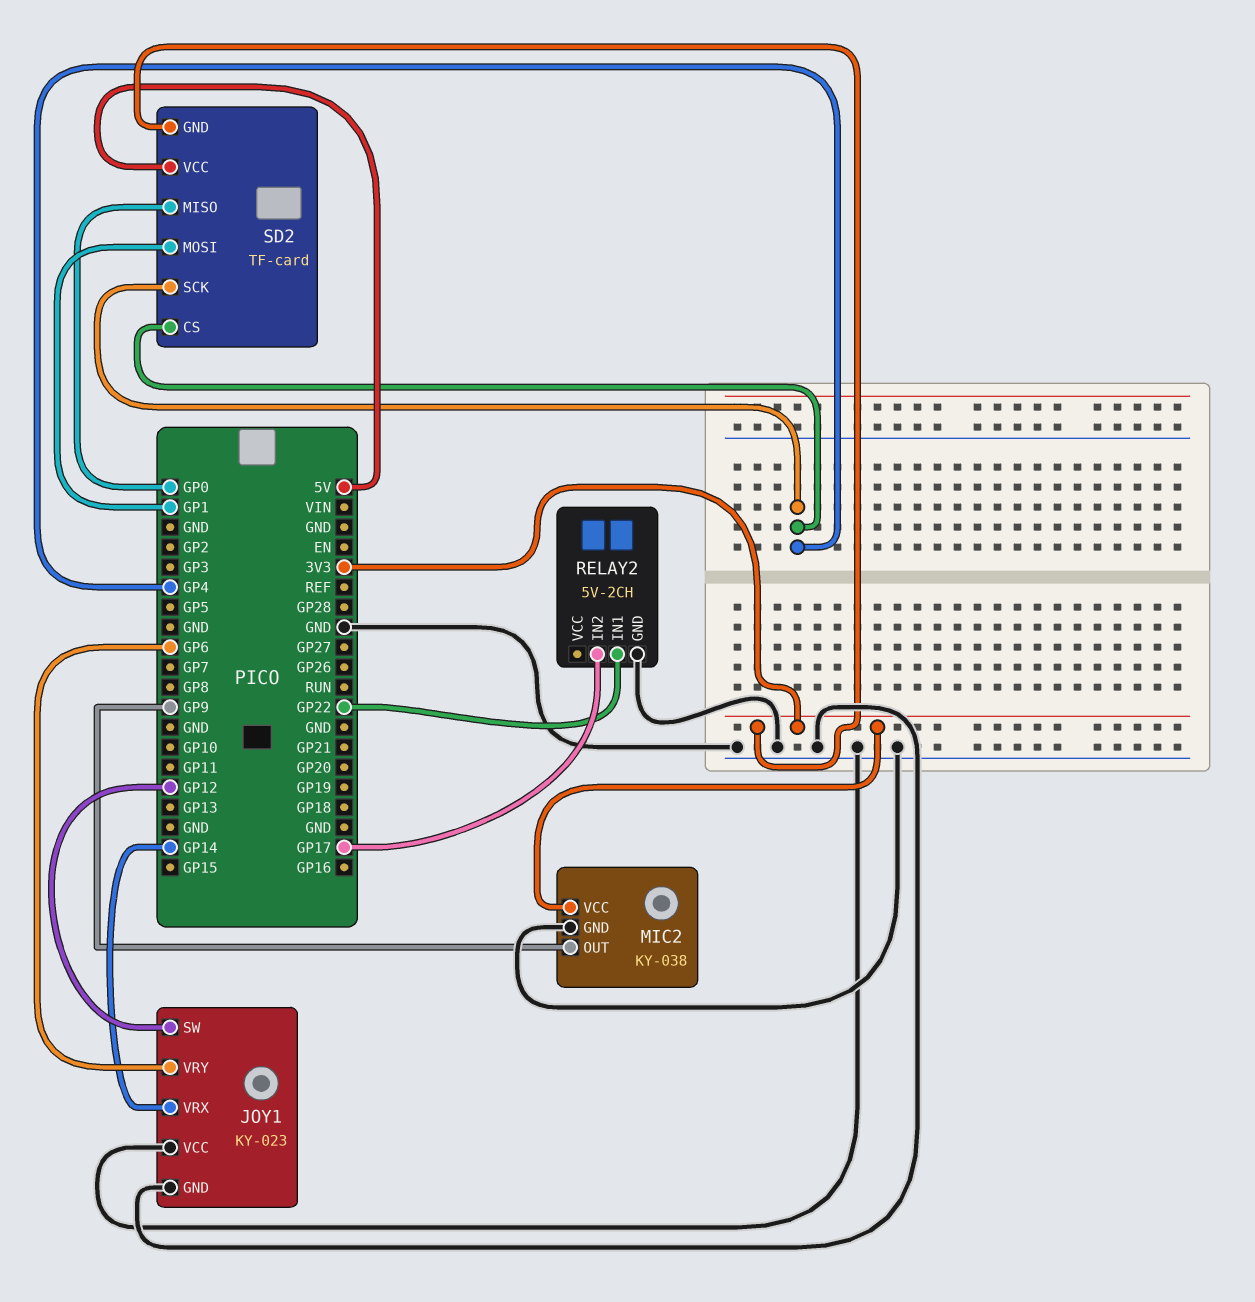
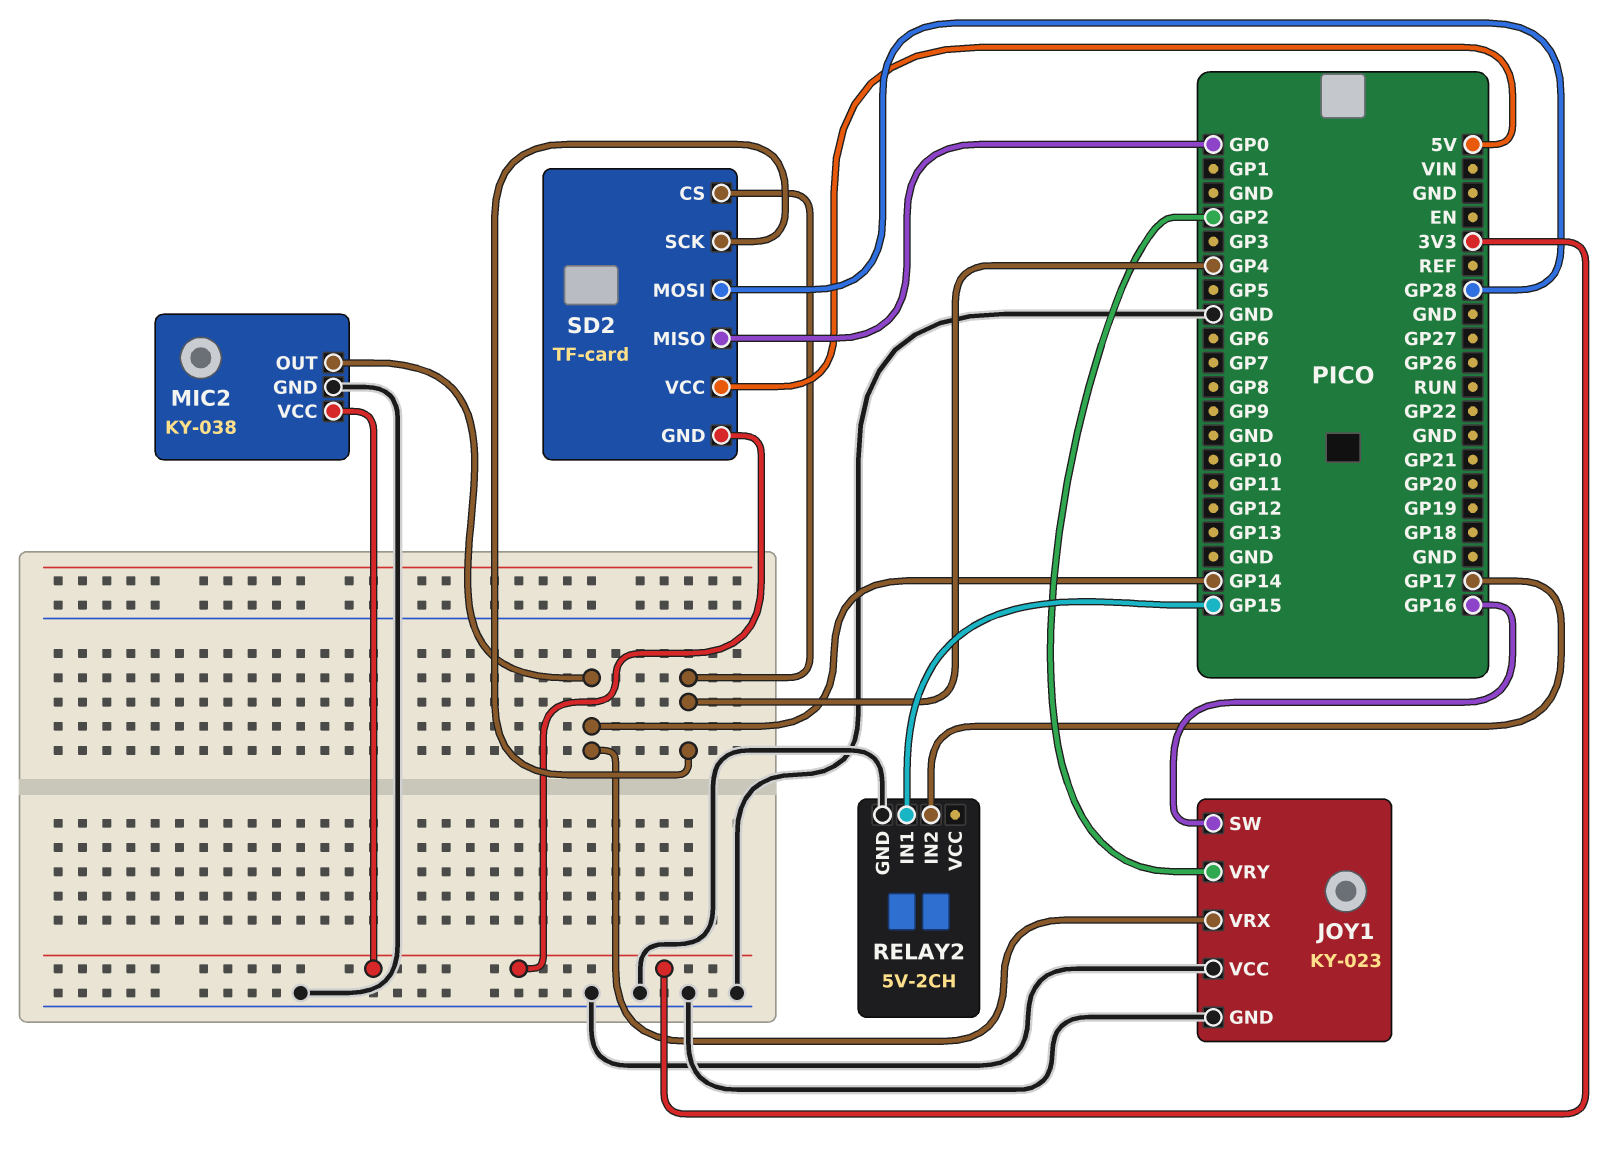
JOY1 pin SW: GP12 -> GP16
JOY1 pin VRY: GP6 -> GP2
MIC2 pin OUT: GP9 -> GP14
RELAY2 pin IN1: GP22 -> GP15
SD2 pin MOSI: GP1 -> GP28

